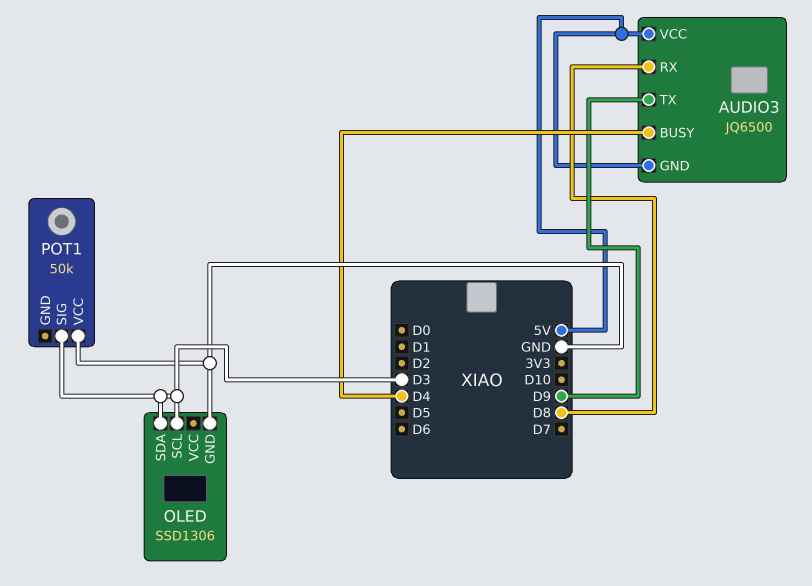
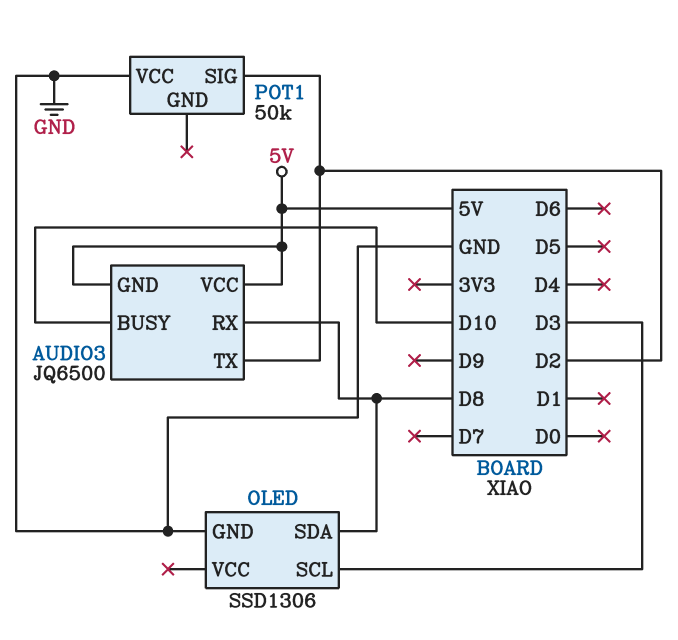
AUDIO3 pin BUSY: D4 -> D10
AUDIO3 pin TX: D9 -> D2
OLED pin SDA: D3 -> D8
POT1 pin SIG: D3 -> D2

